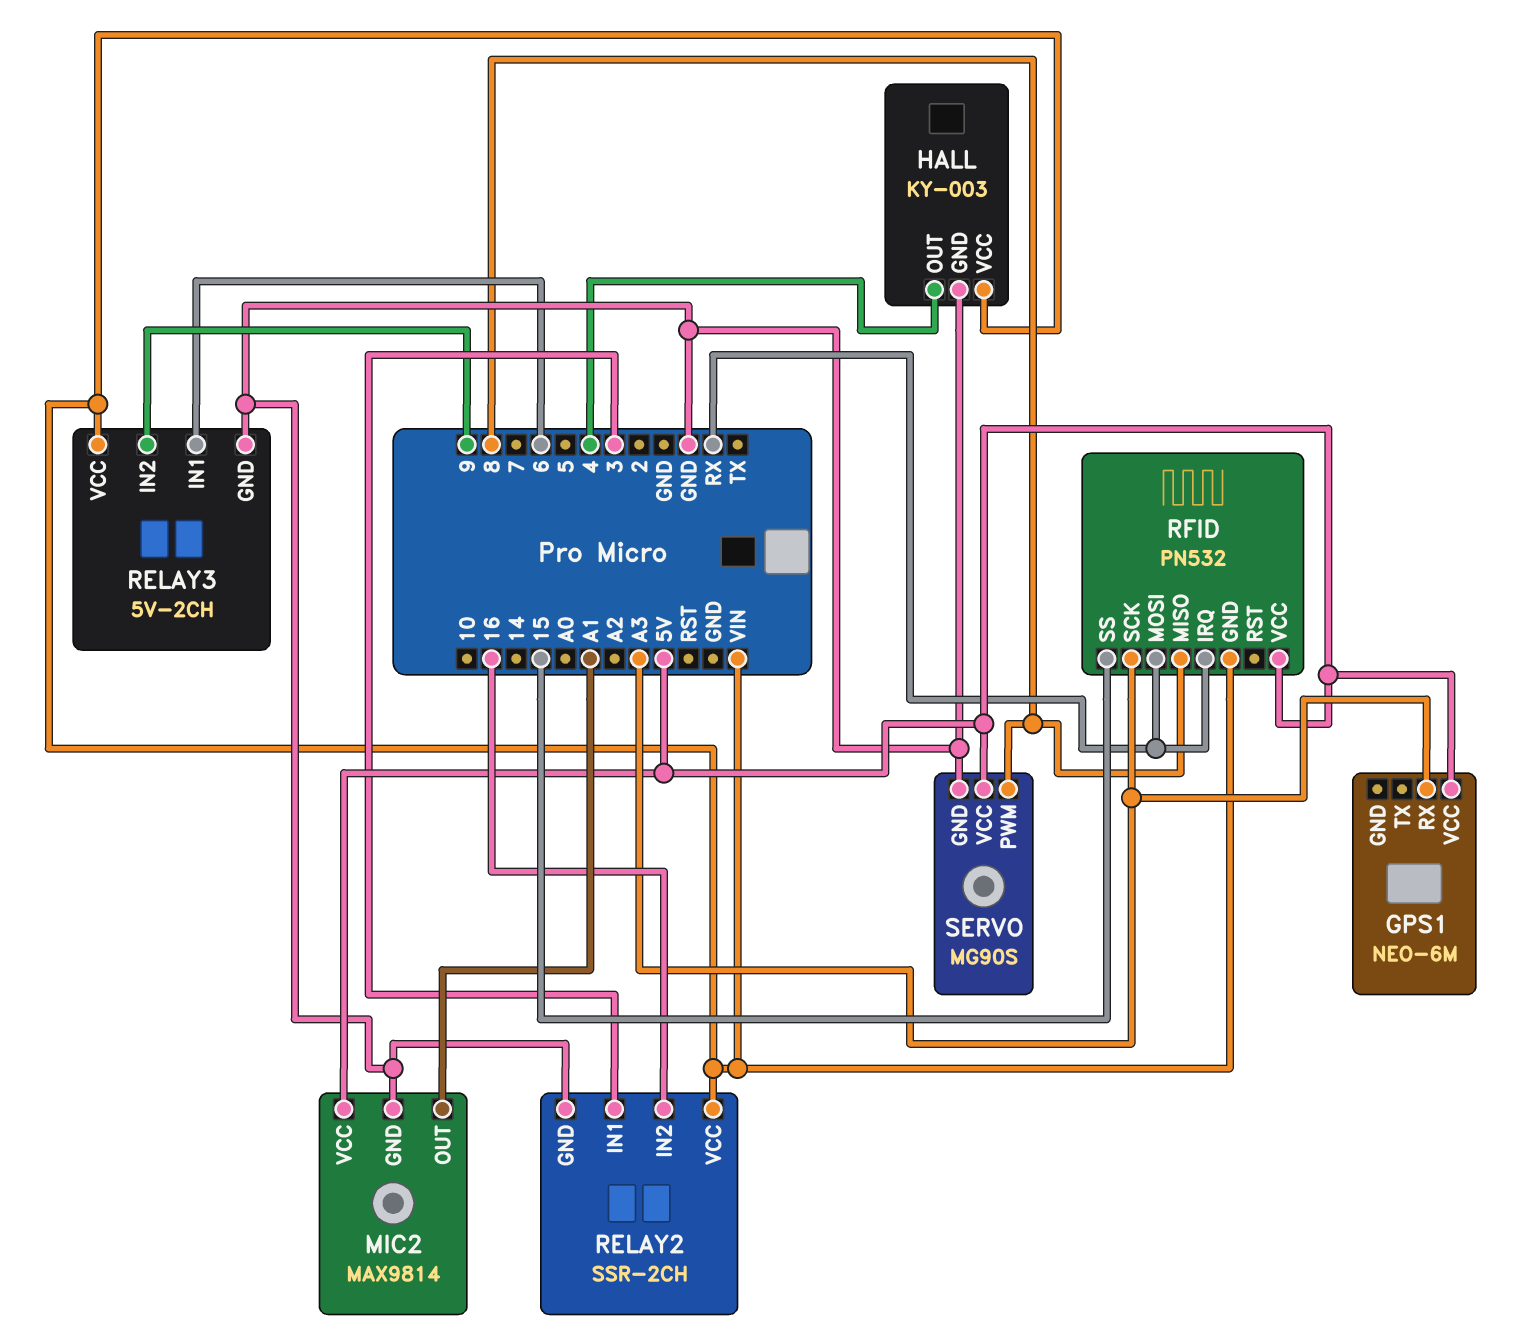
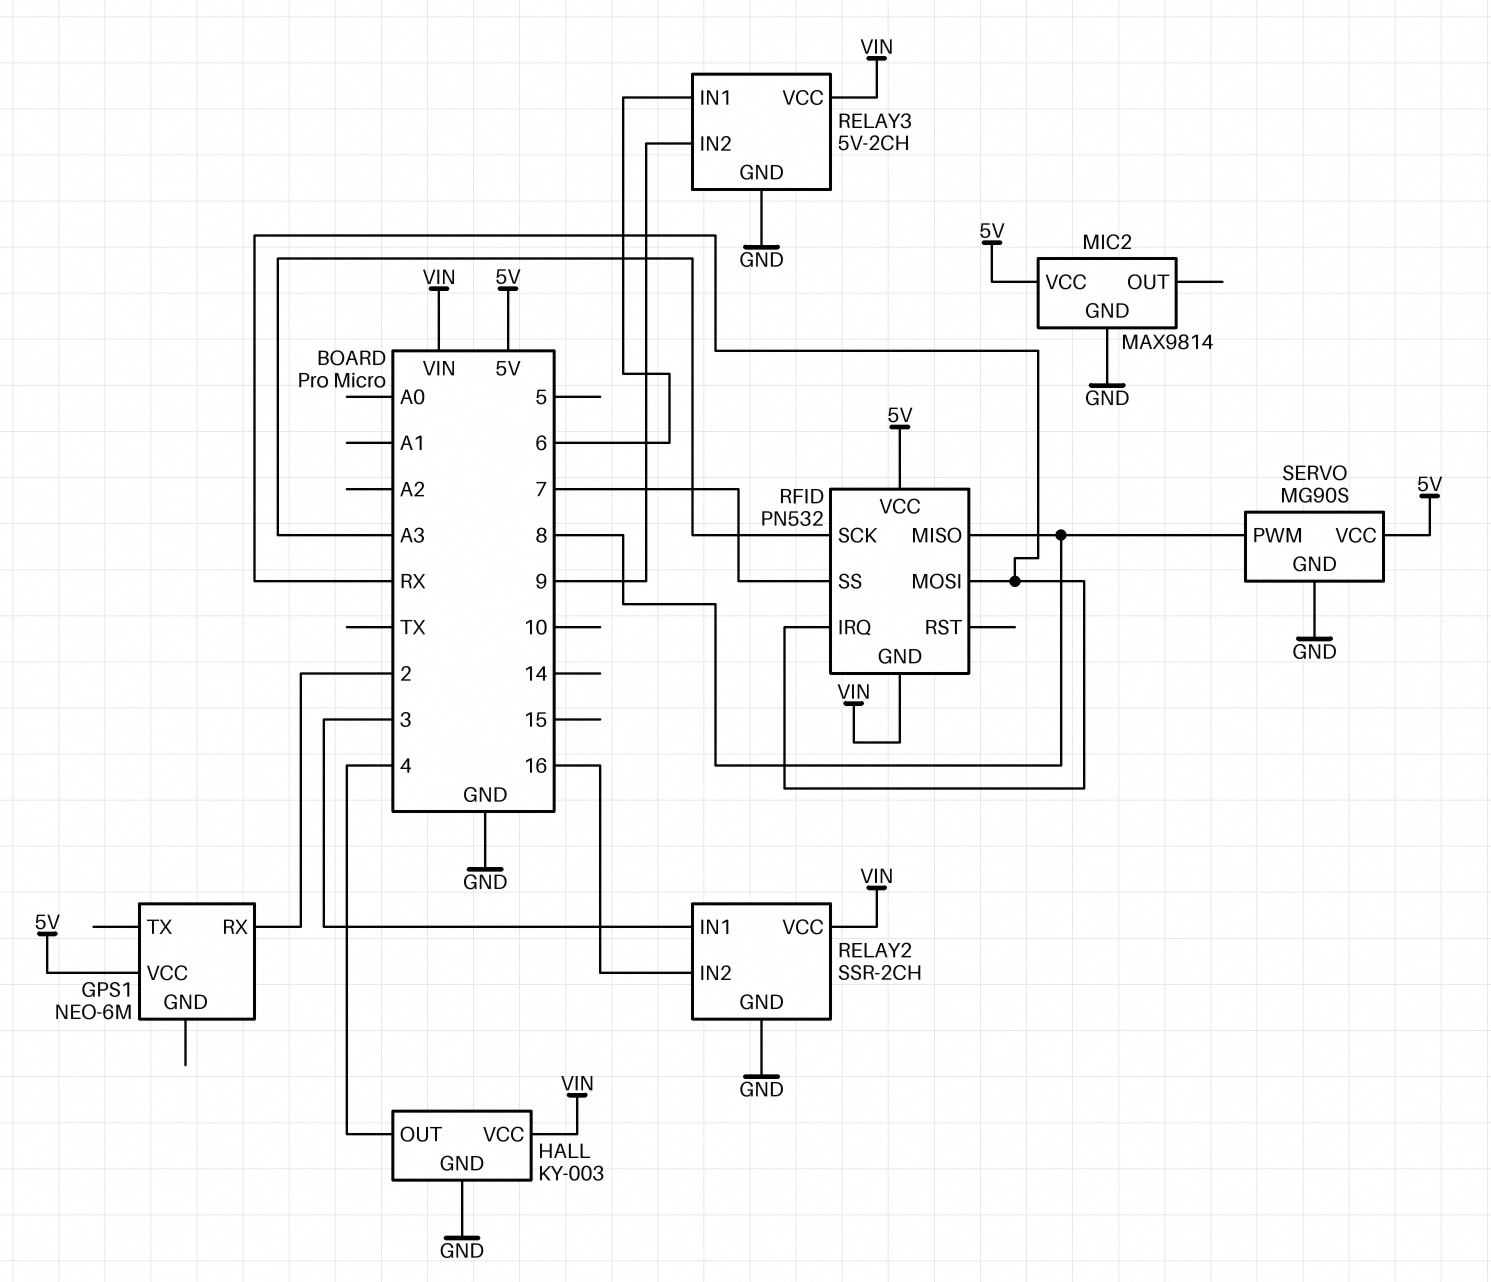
GPS1 pin RX: A3 -> 2
MIC2 pin OUT: A1 -> none
RFID pin SS: 15 -> 7

